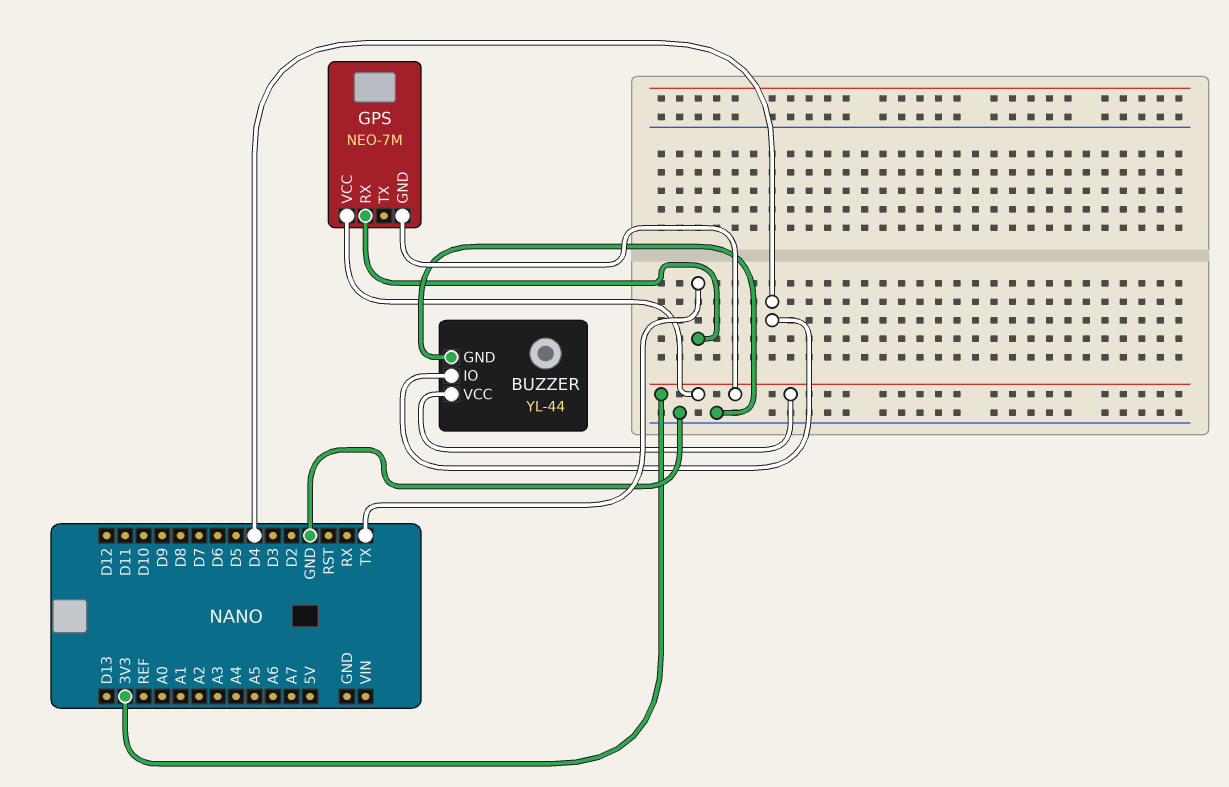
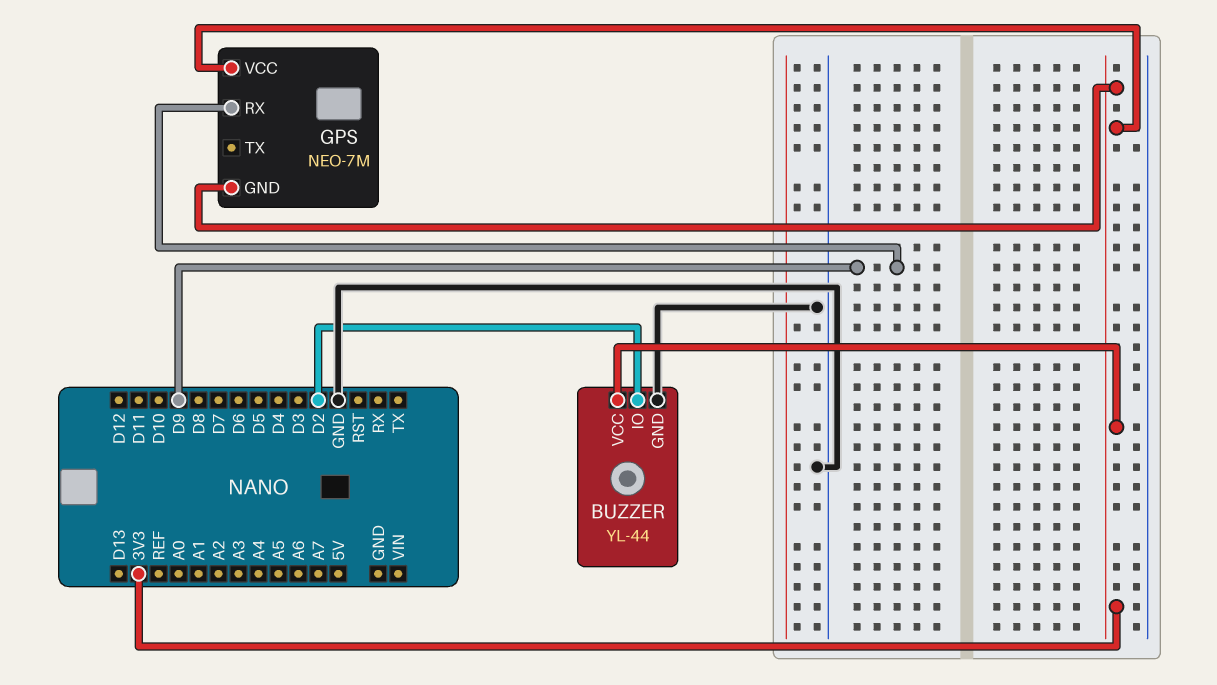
BUZZER pin IO: D4 -> D2
GPS pin RX: TX -> D9

